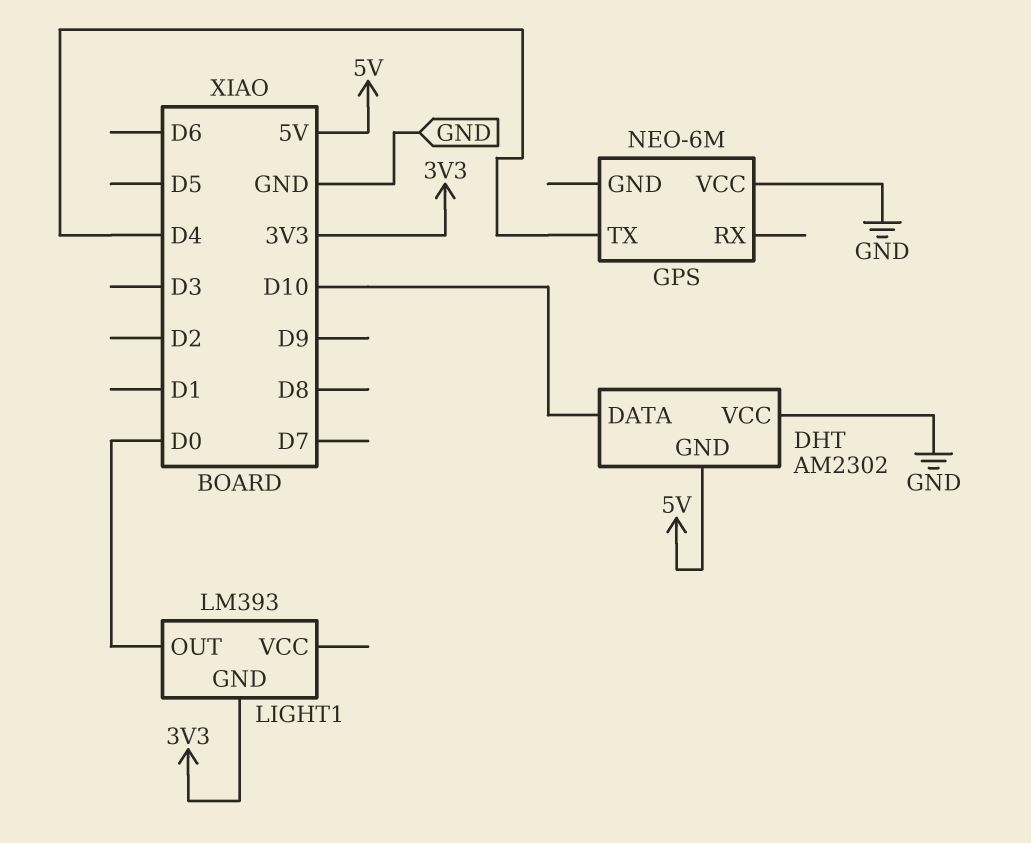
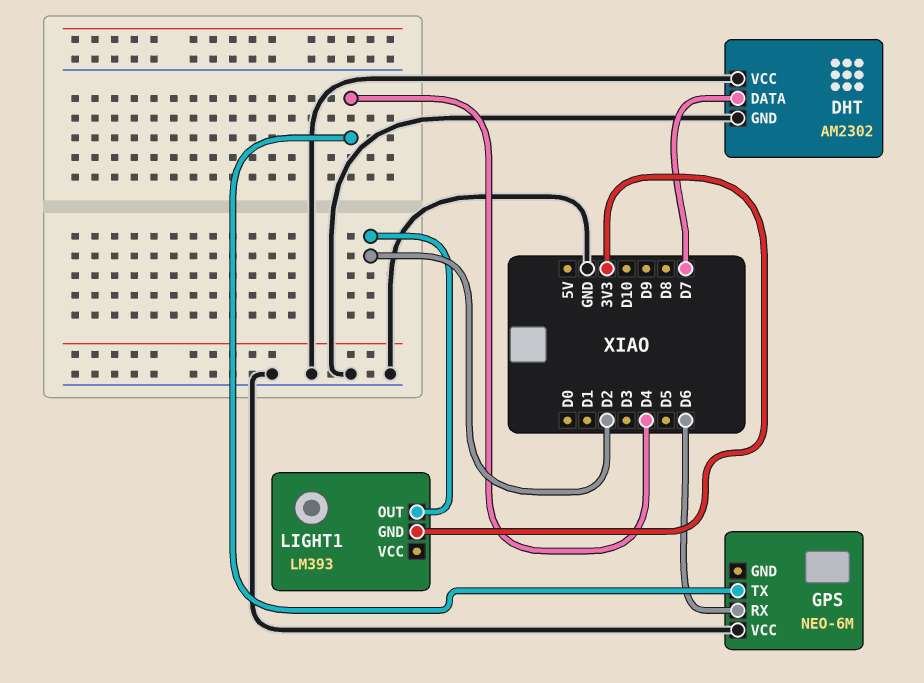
DHT pin DATA: D10 -> D7
DHT pin GND: 5V -> GND
GPS pin RX: none -> D6
LIGHT1 pin OUT: D0 -> D2

